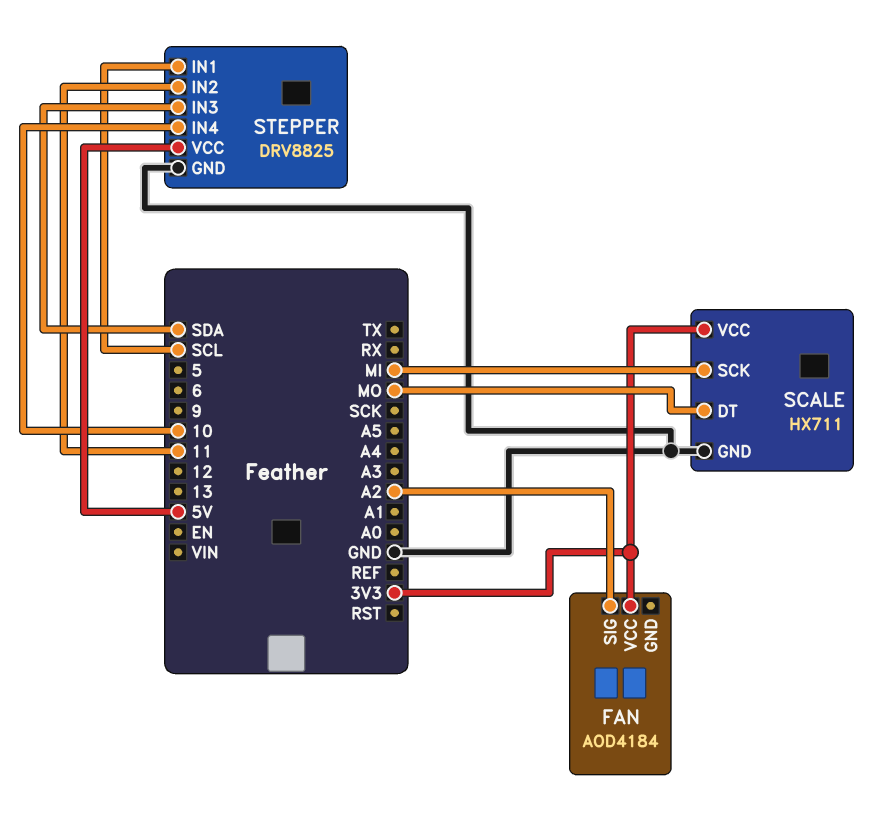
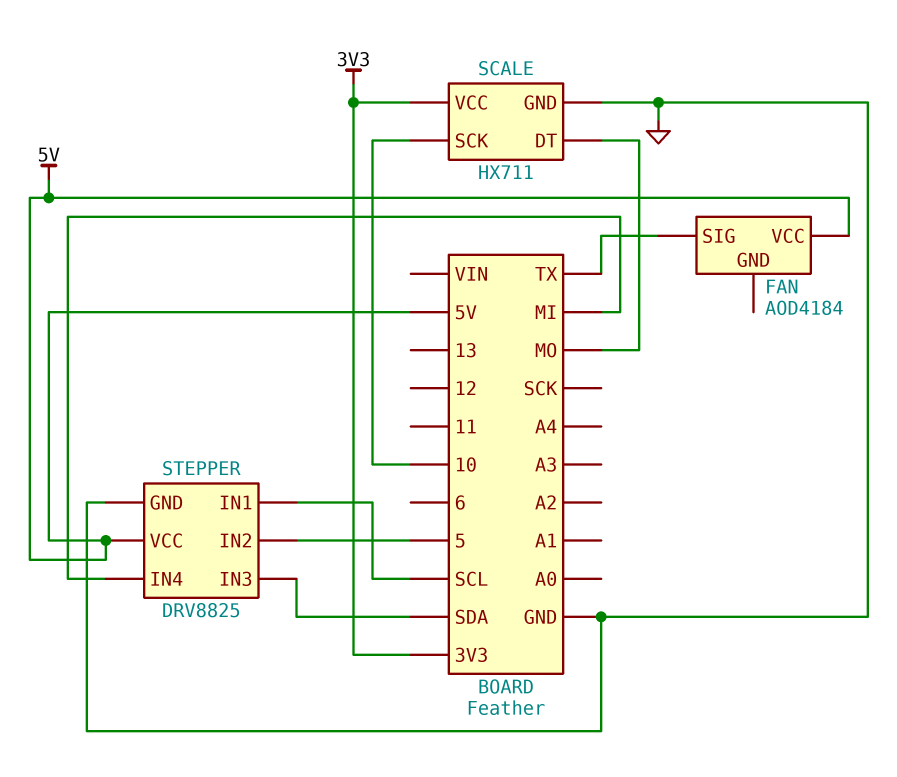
FAN pin SIG: A2 -> TX
FAN pin VCC: 3V3 -> 5V
SCALE pin SCK: MI -> 10
STEPPER pin IN2: 11 -> 5
STEPPER pin IN4: 10 -> MI

